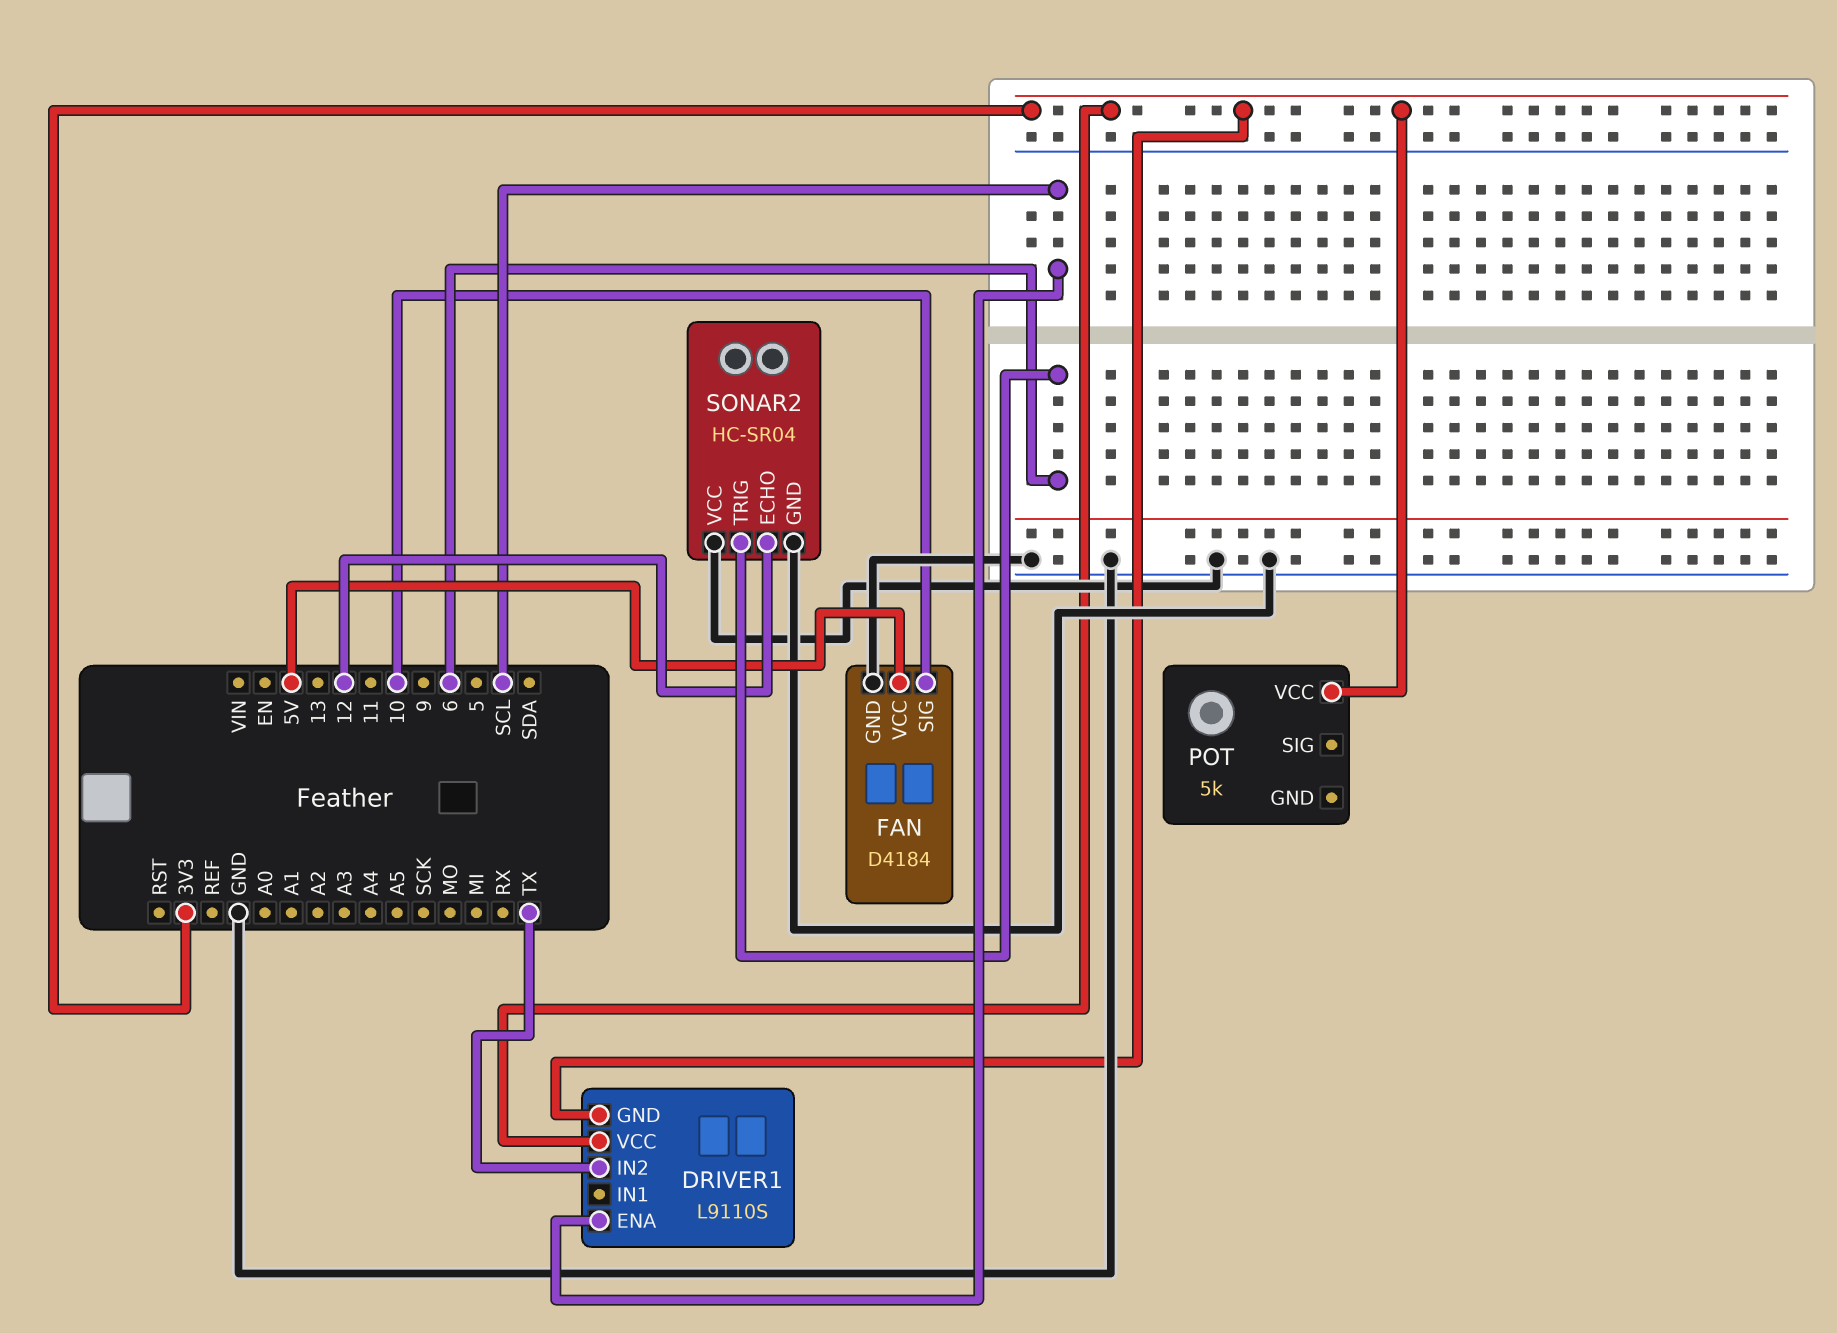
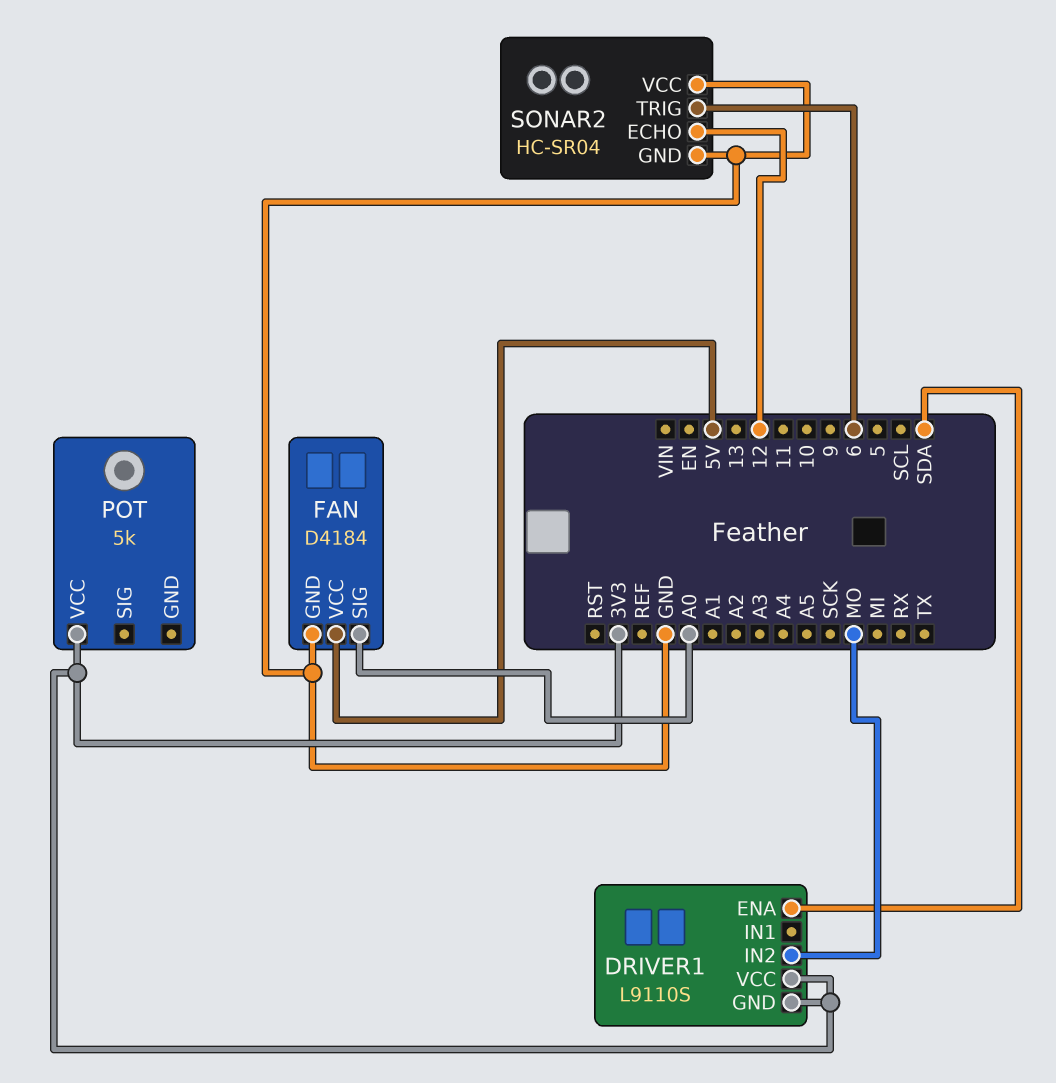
DRIVER1 pin ENA: SCL -> SDA
DRIVER1 pin IN2: TX -> MO
FAN pin SIG: 10 -> A0

